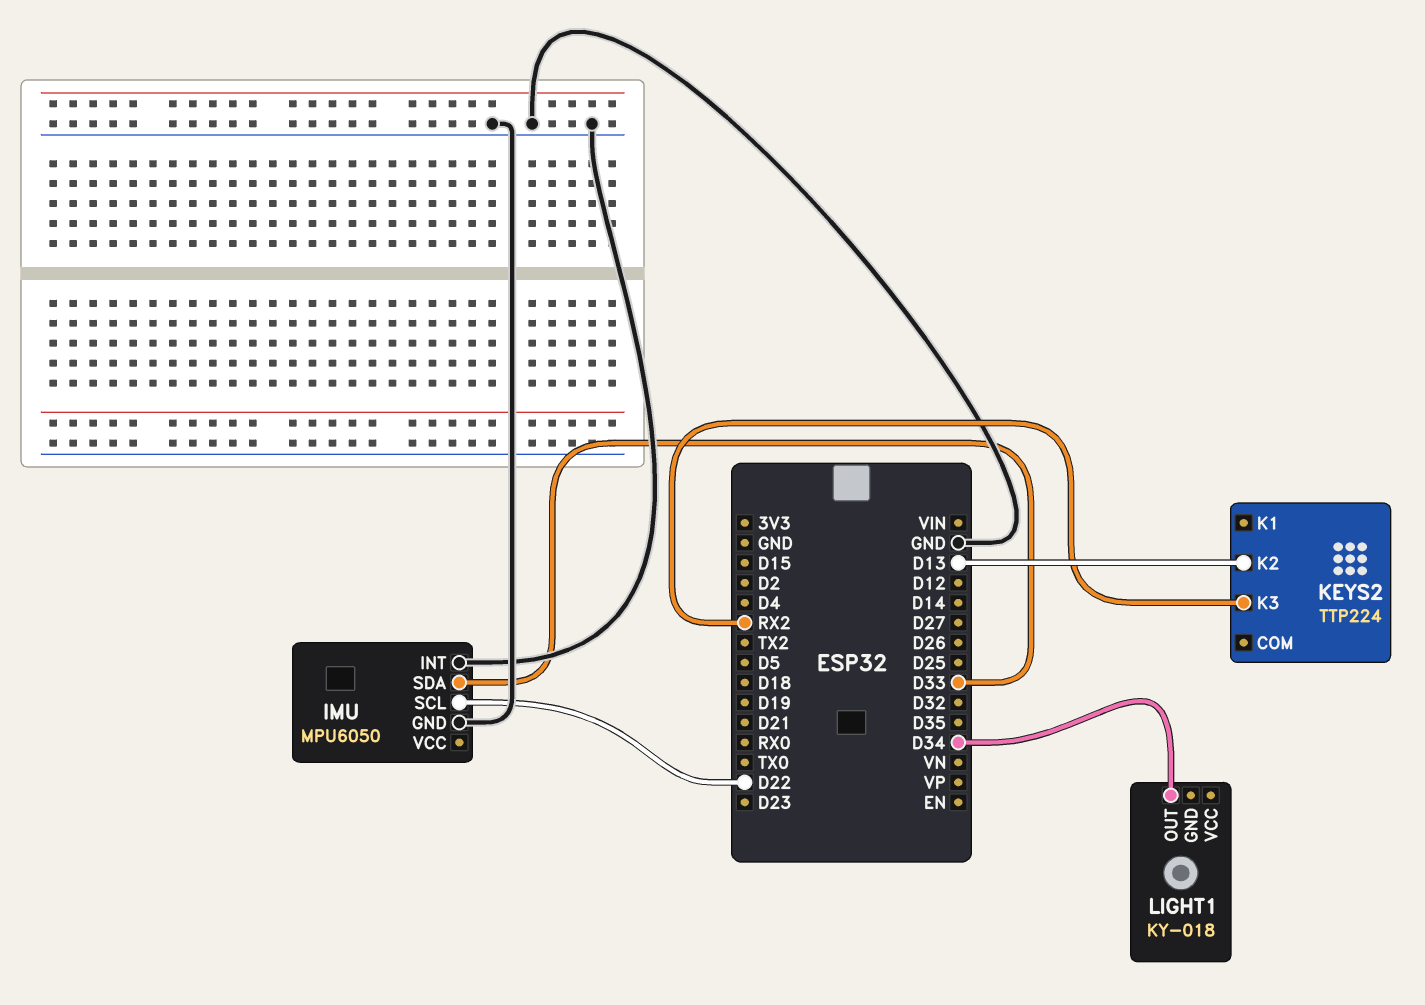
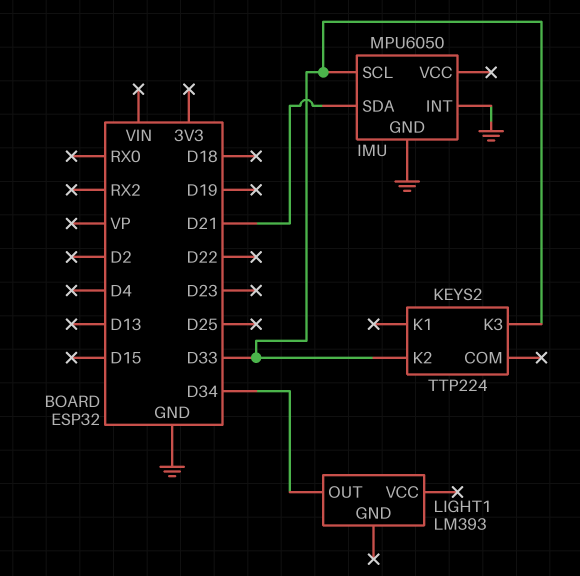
IMU pin SCL: D22 -> D33
IMU pin SDA: D33 -> D21
KEYS2 pin K2: D13 -> D33
KEYS2 pin K3: RX2 -> D33
LIGHT1: KY-018 -> LM393

